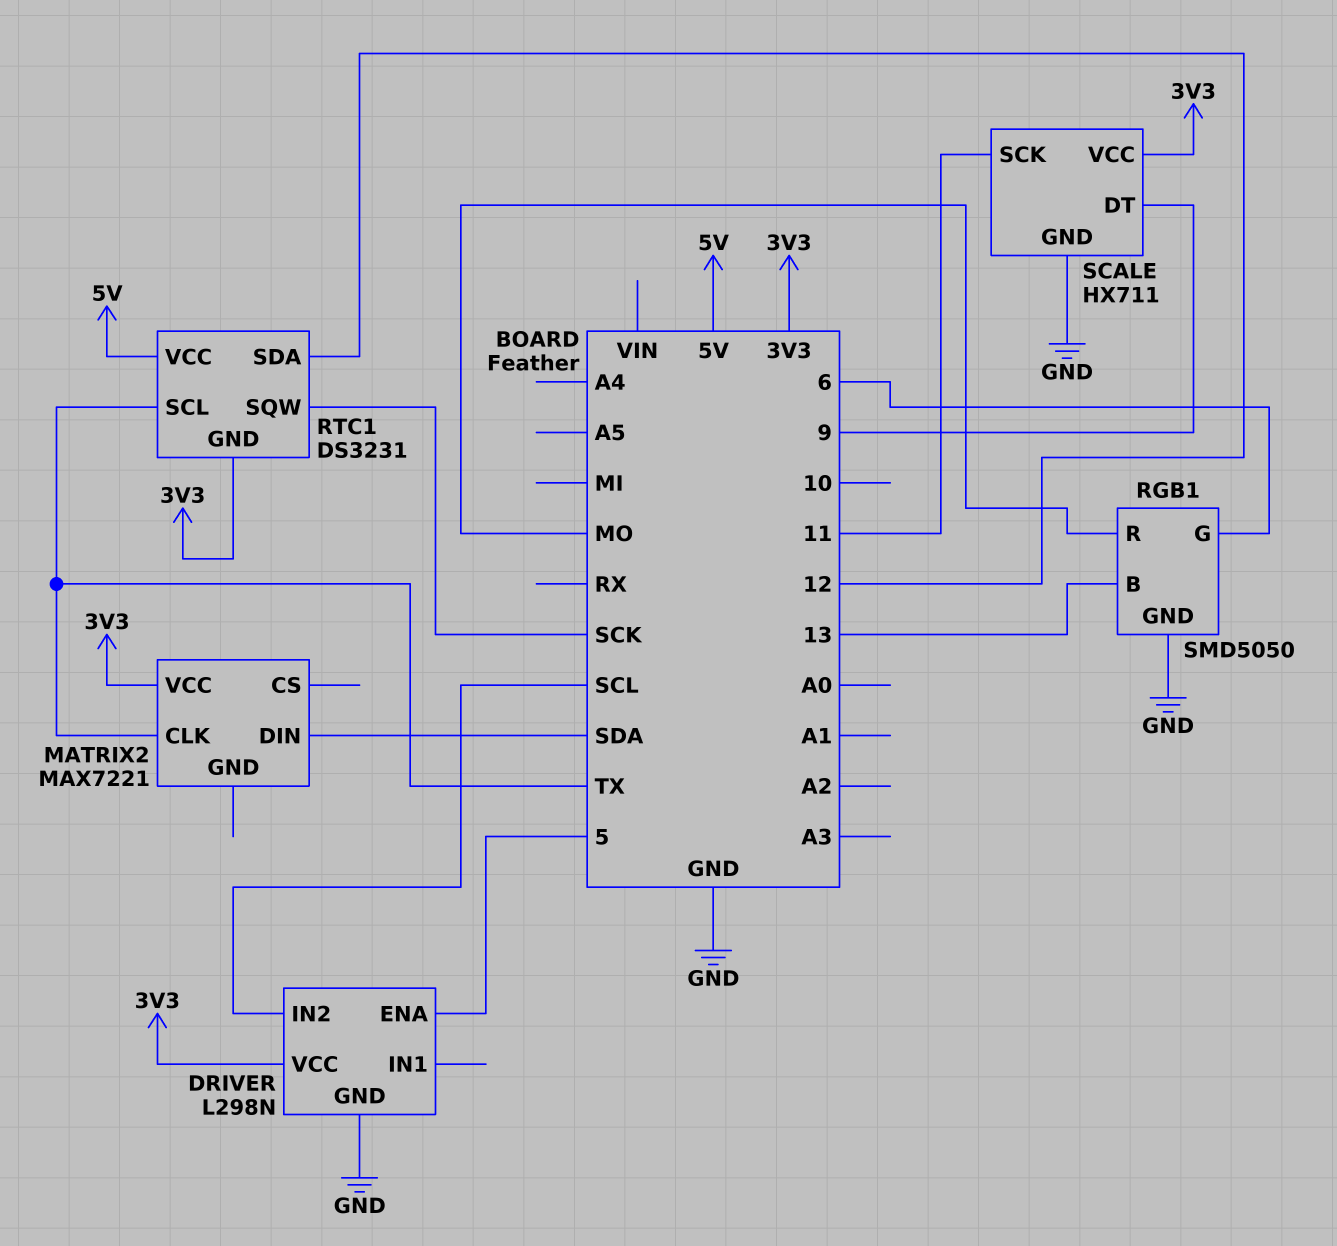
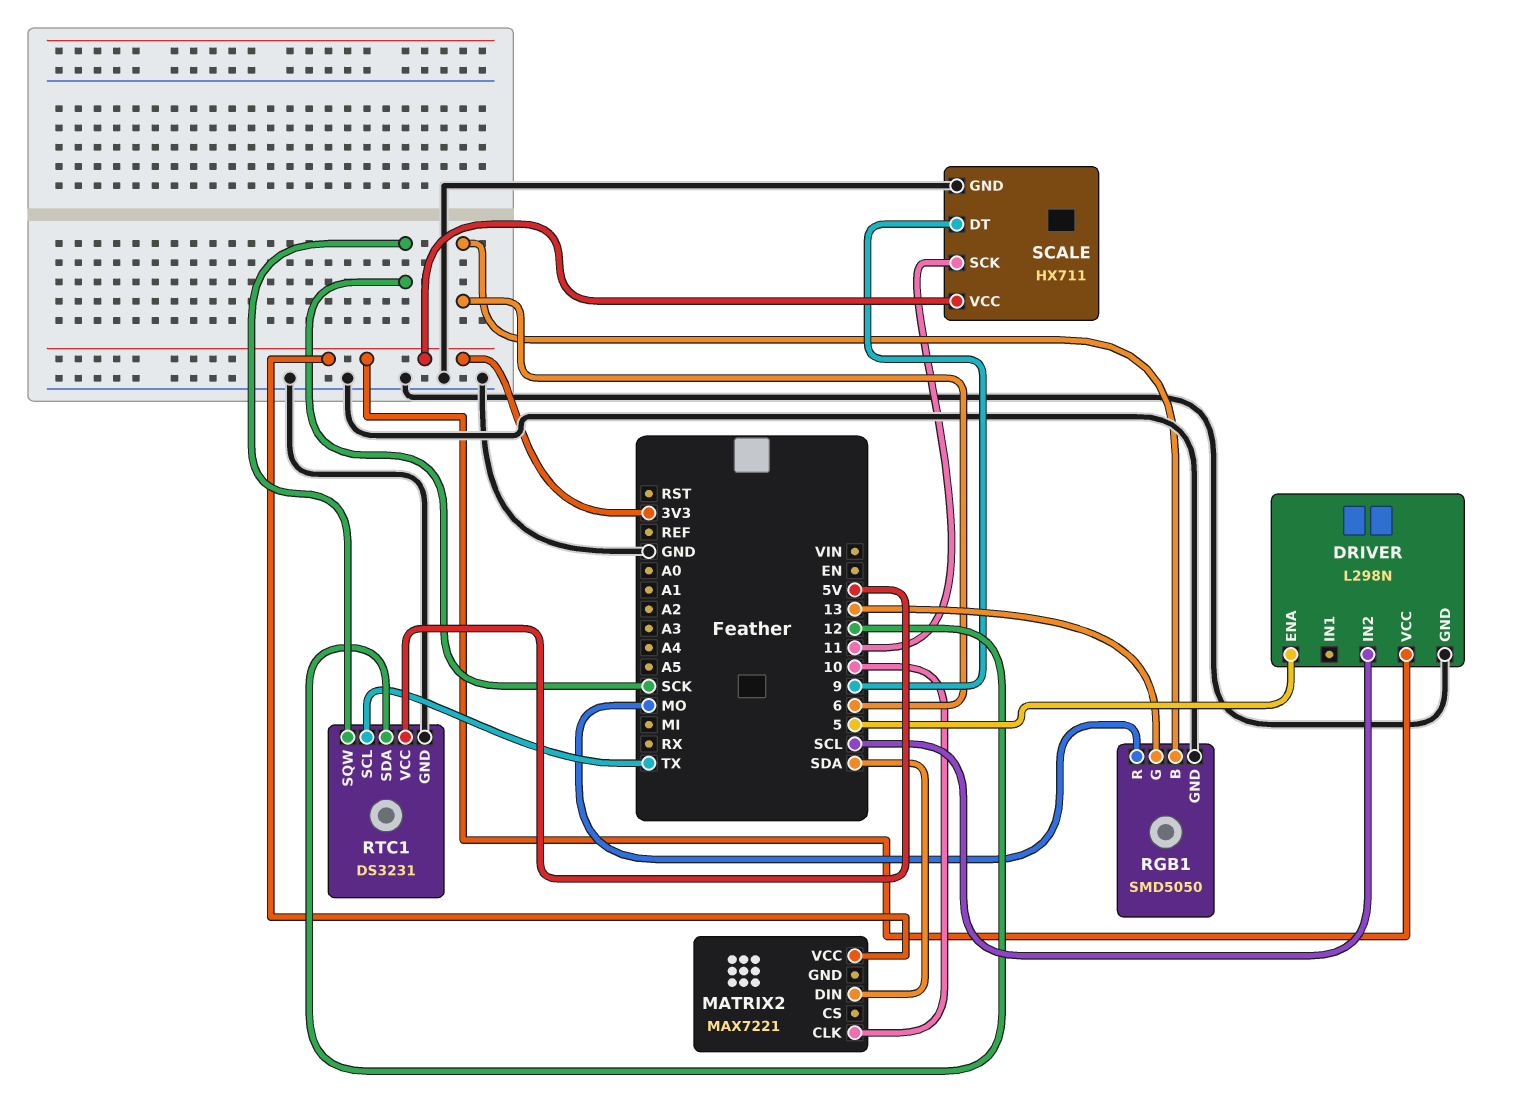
MATRIX2 pin CLK: TX -> 10
RGB1 pin B: 13 -> 6
RGB1 pin G: 6 -> 13
RTC1 pin GND: 3V3 -> GND

